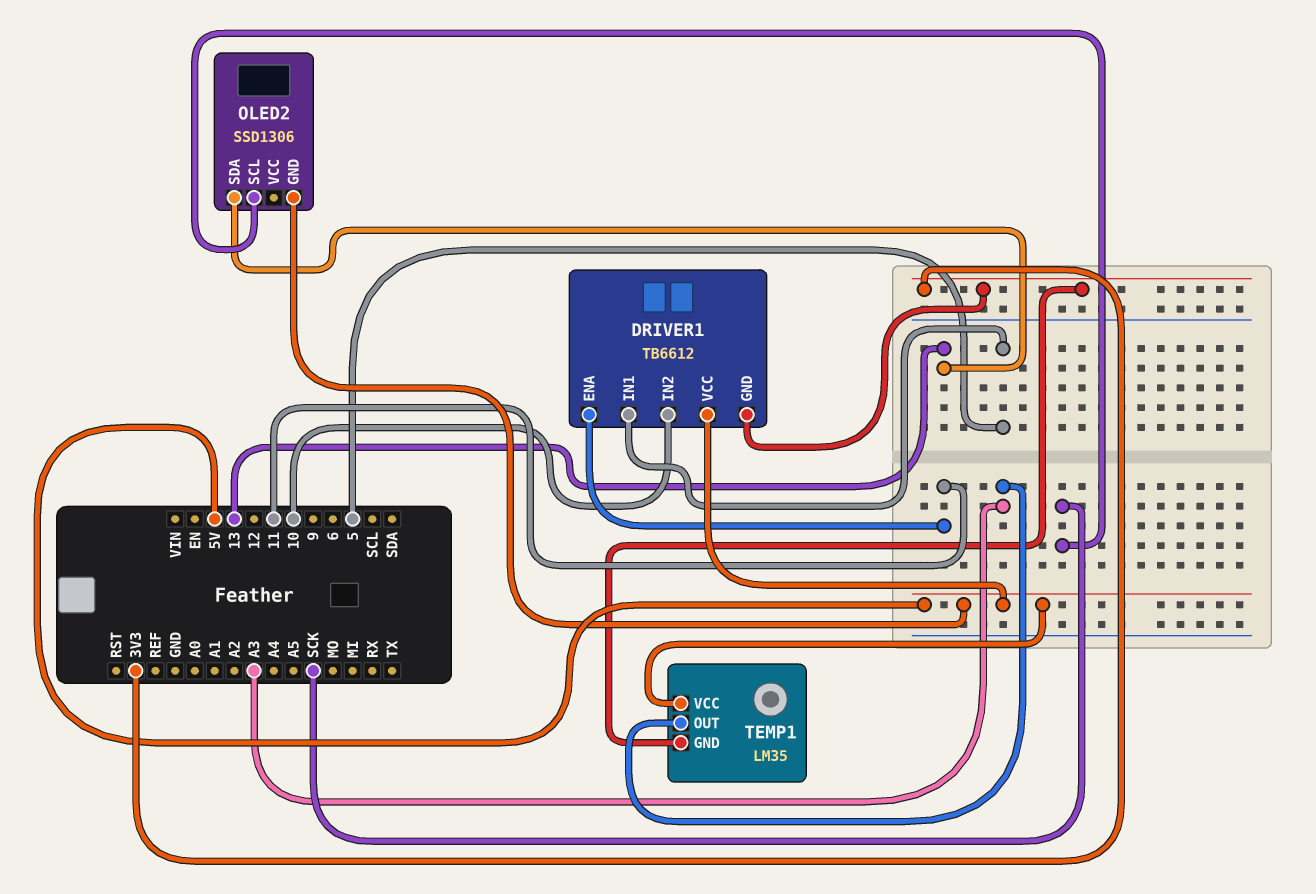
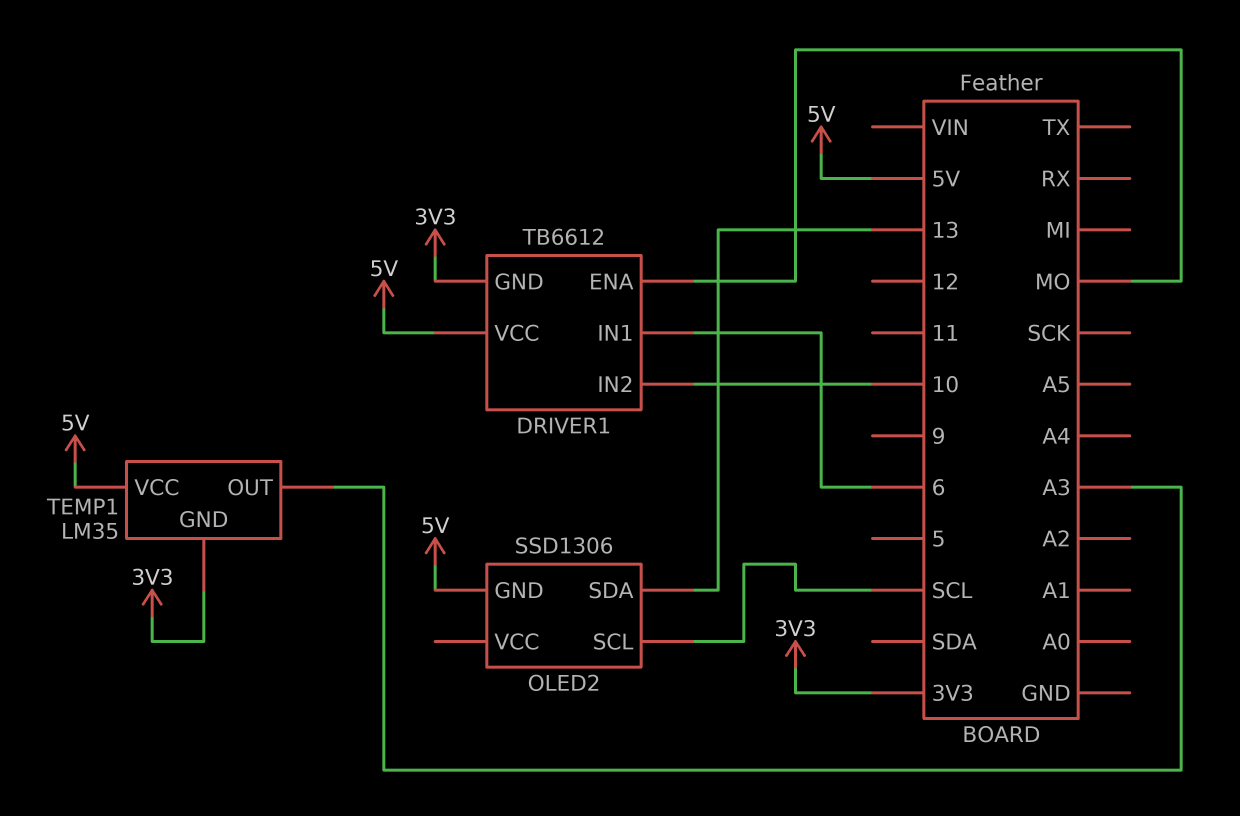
DRIVER1 pin ENA: 11 -> MO
DRIVER1 pin IN1: 5 -> 6
OLED2 pin SCL: SCK -> SCL

